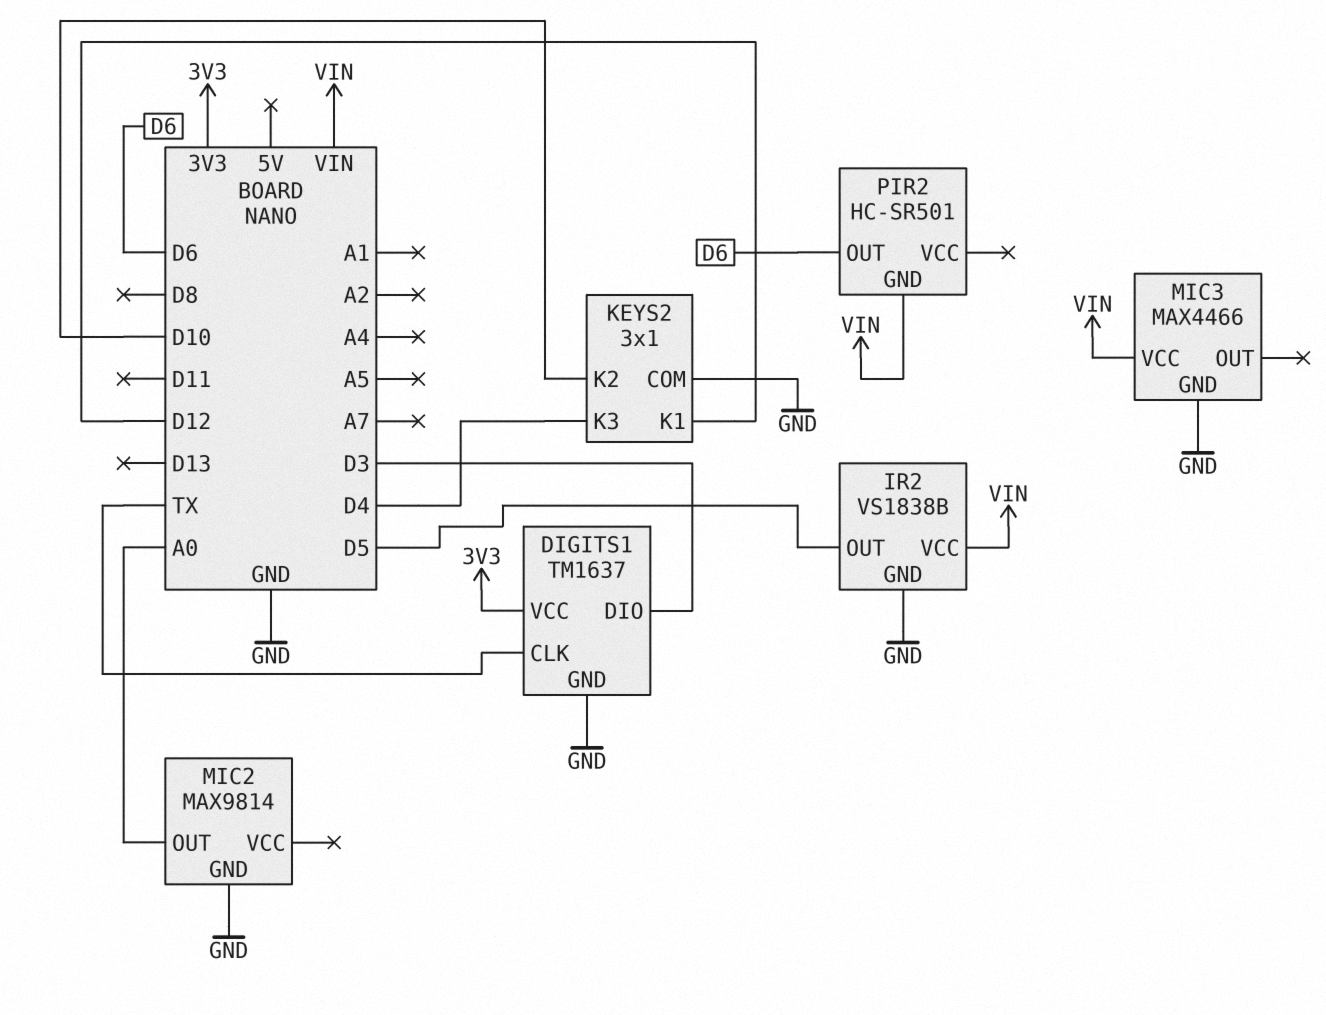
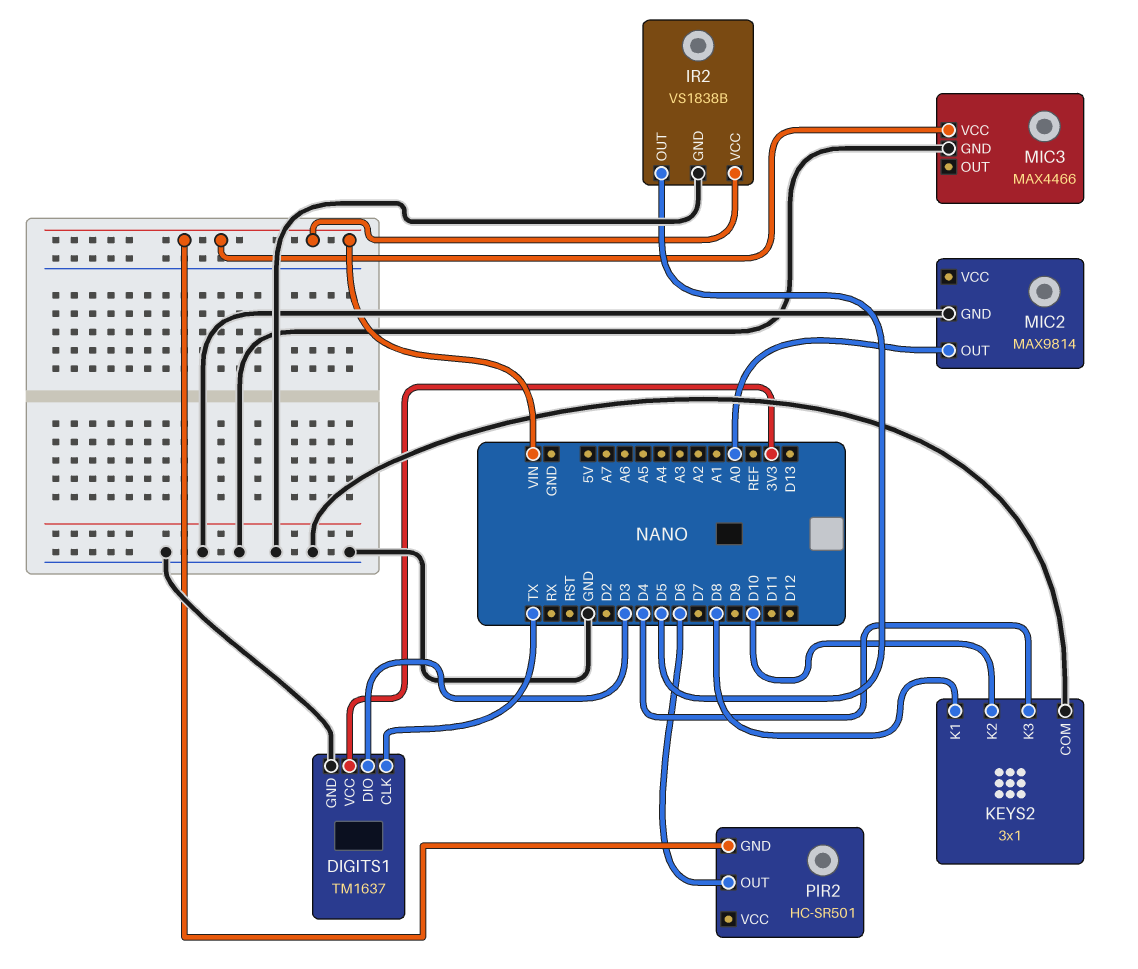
KEYS2 pin K1: D12 -> D8

